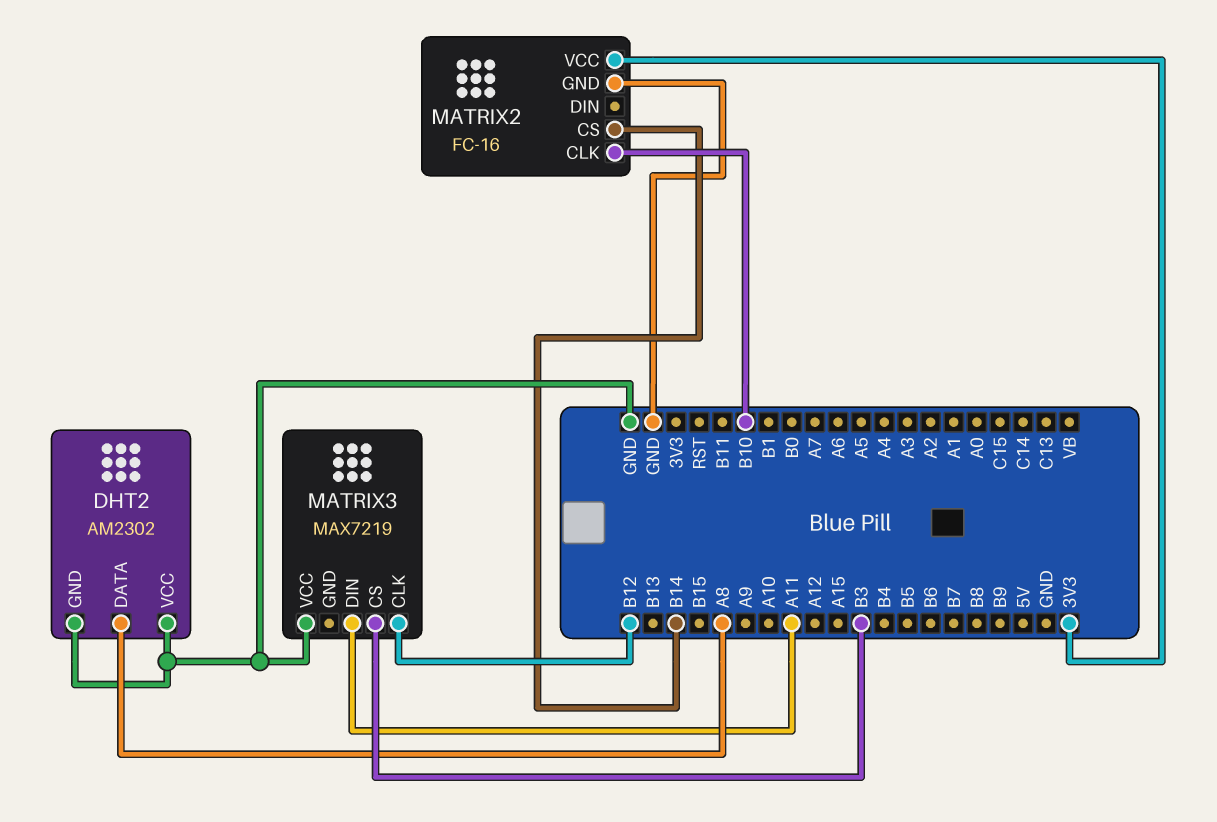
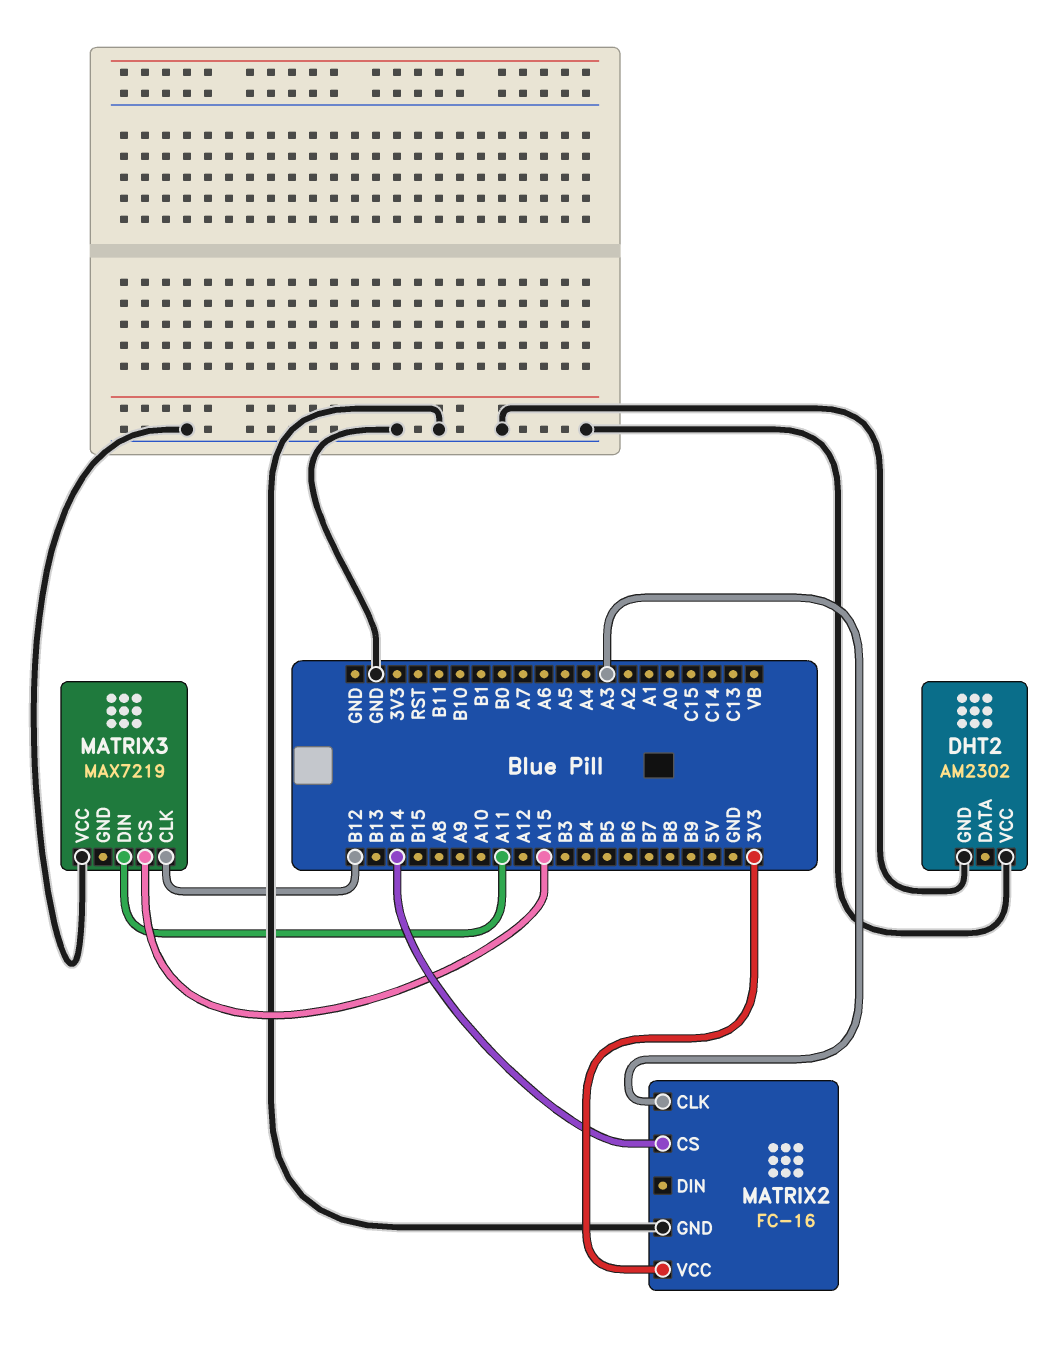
DHT2 pin DATA: A8 -> none
MATRIX2 pin CLK: B10 -> A3
MATRIX3 pin CS: B3 -> A15

